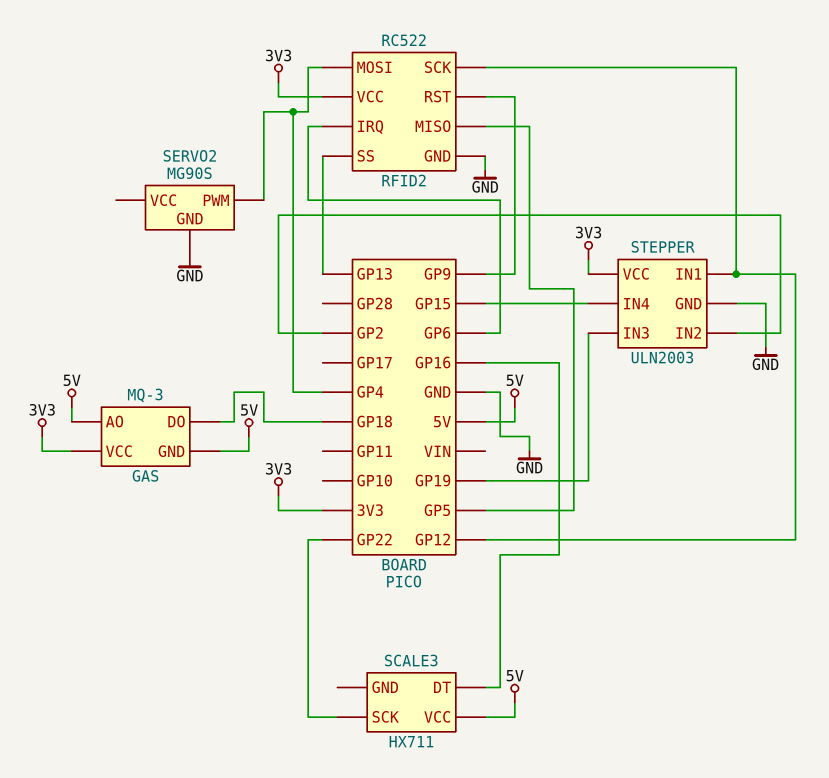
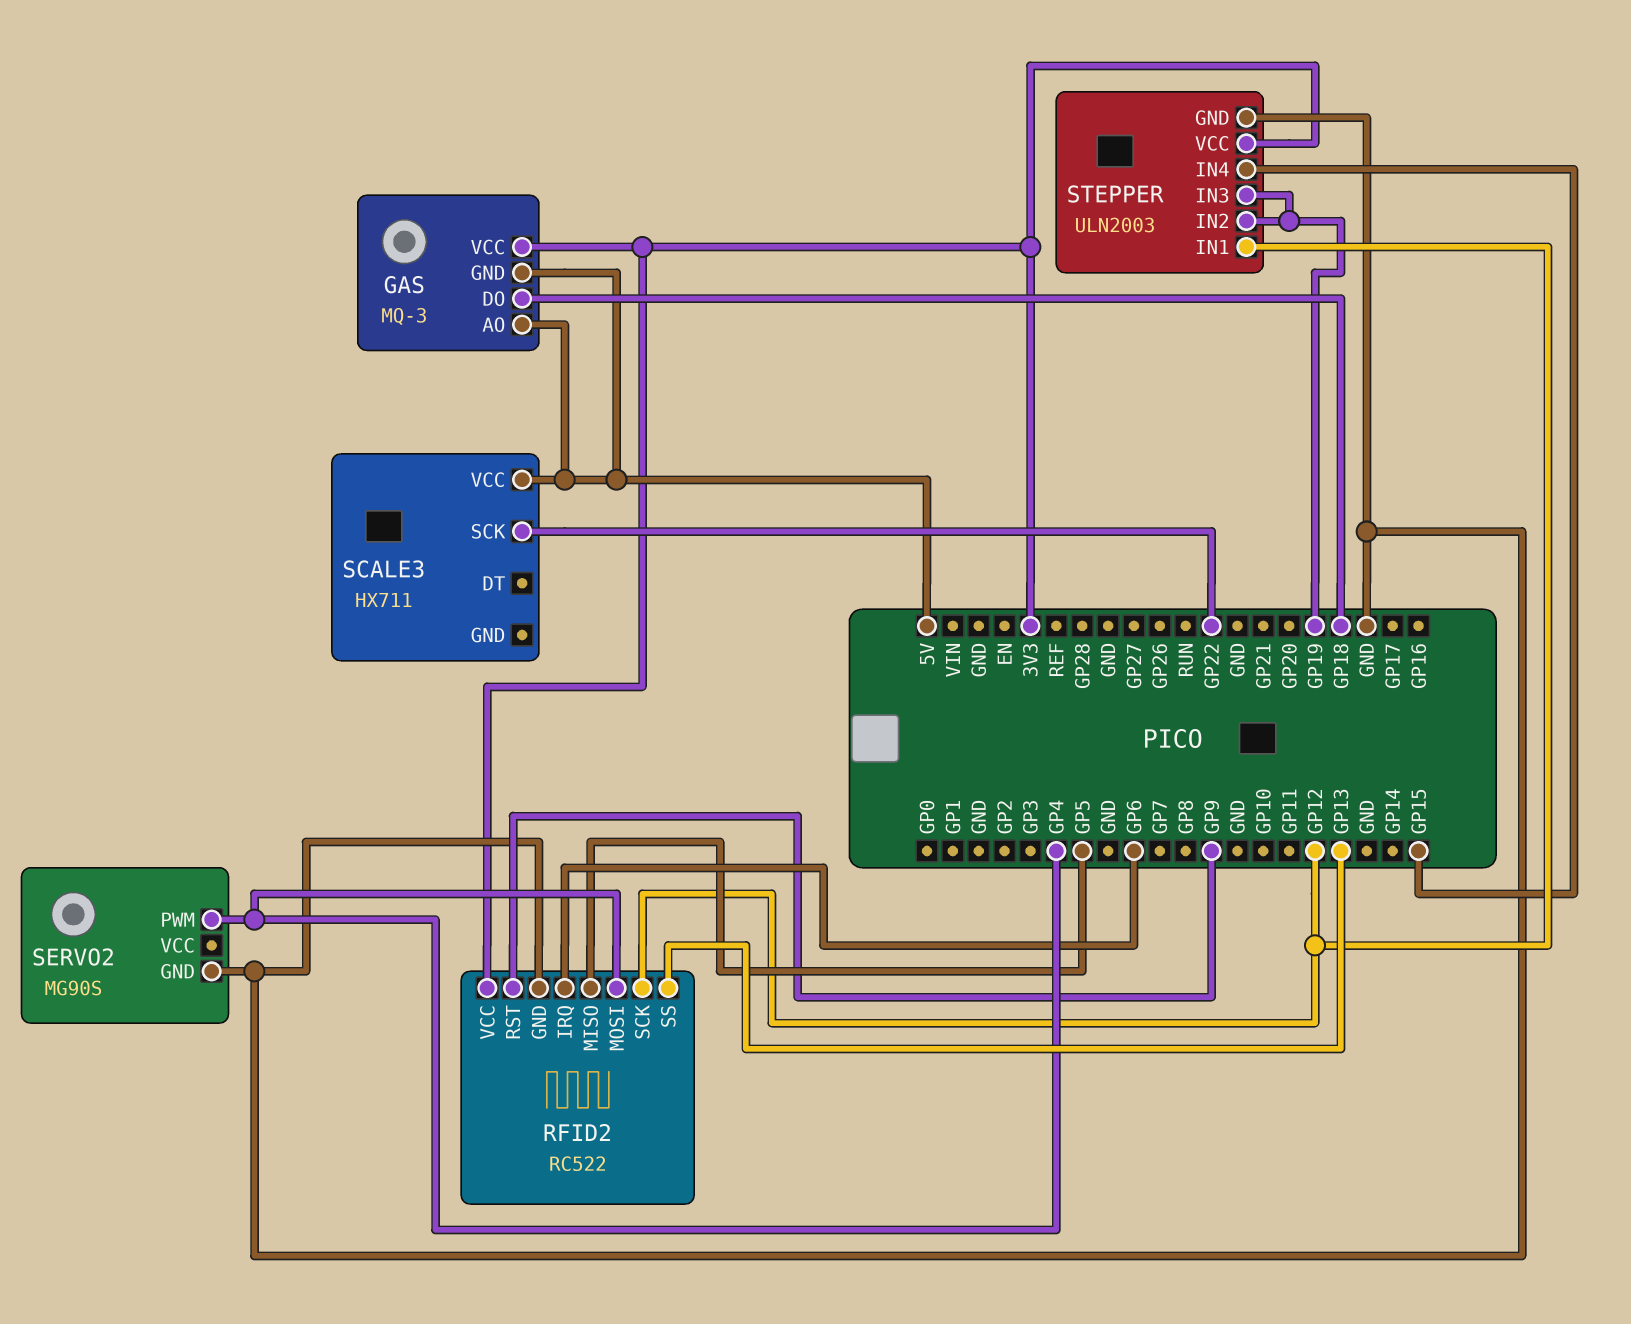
SCALE3 pin DT: GP16 -> none
STEPPER pin IN2: GP2 -> GP19

